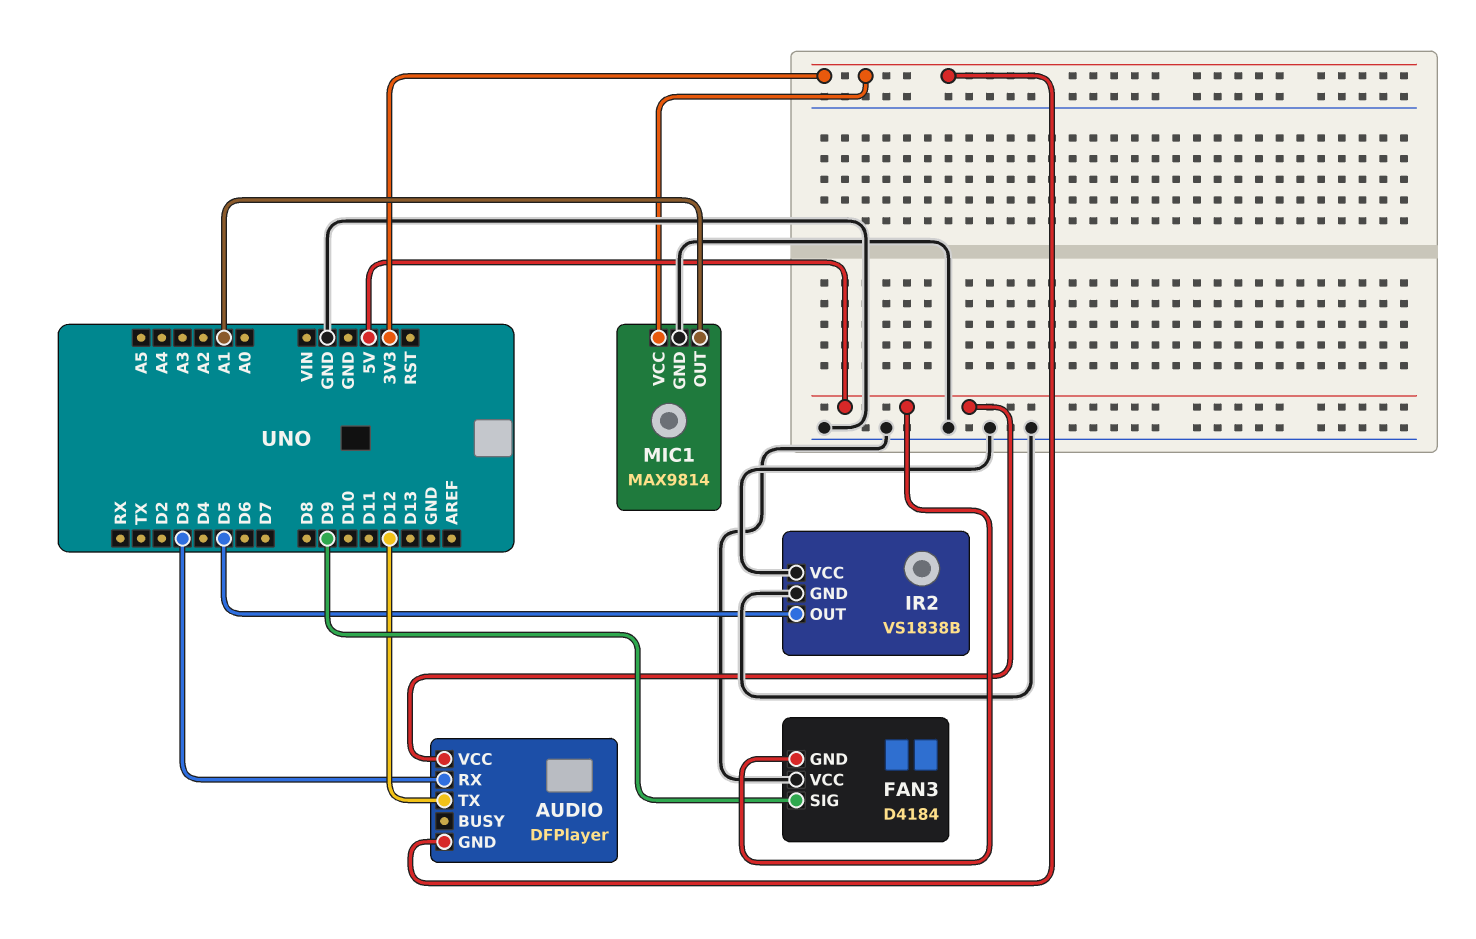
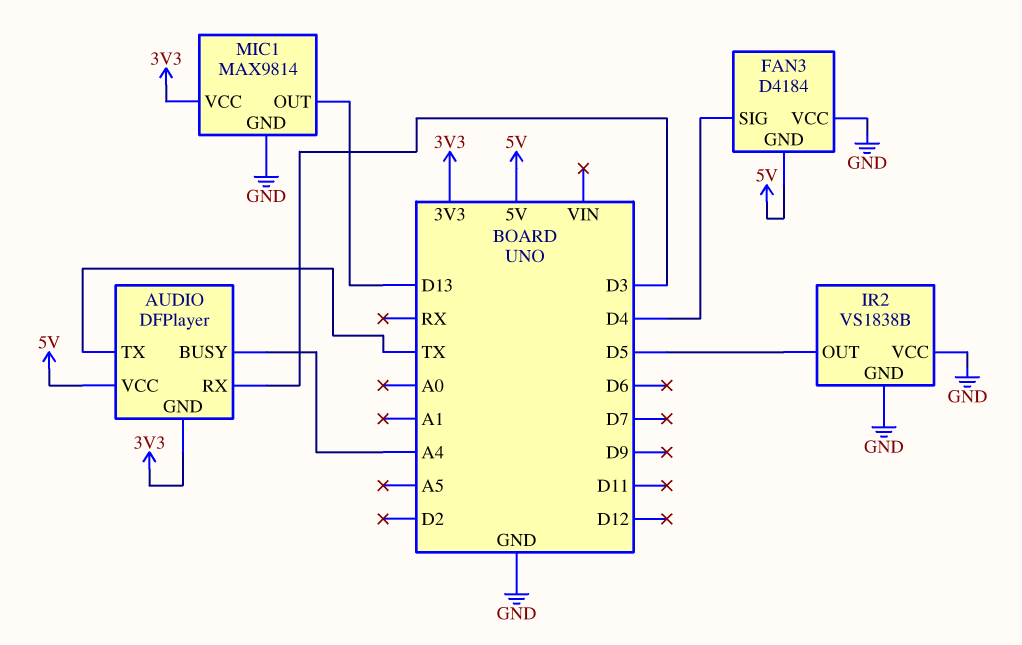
AUDIO pin BUSY: none -> A4
AUDIO pin TX: D12 -> TX
FAN3 pin SIG: D9 -> D4
MIC1 pin OUT: A1 -> D13

